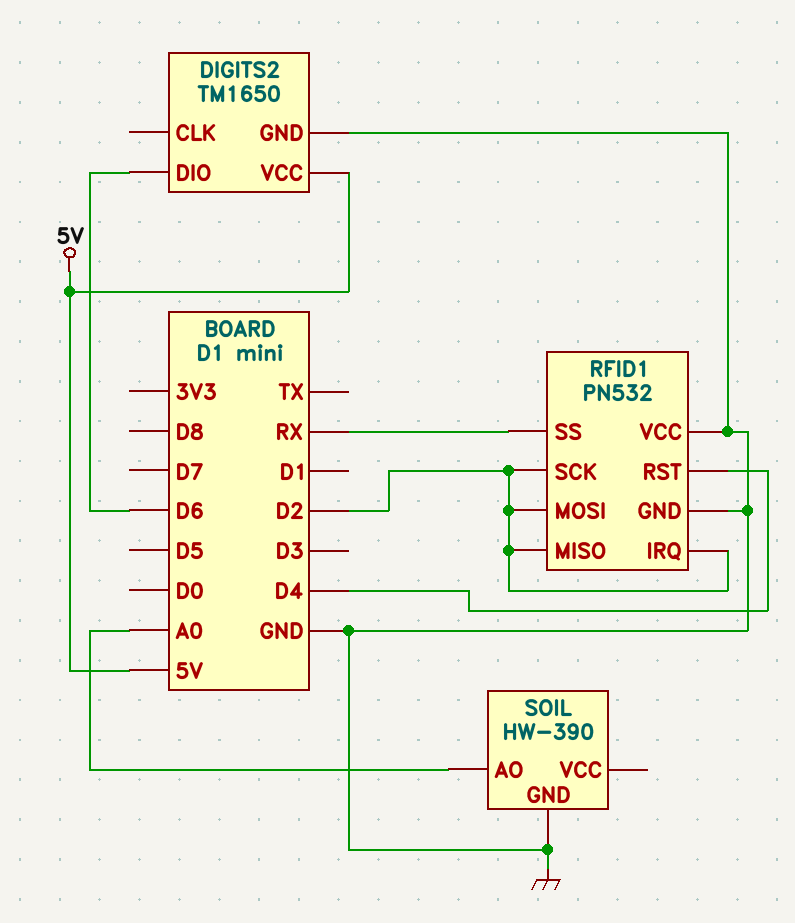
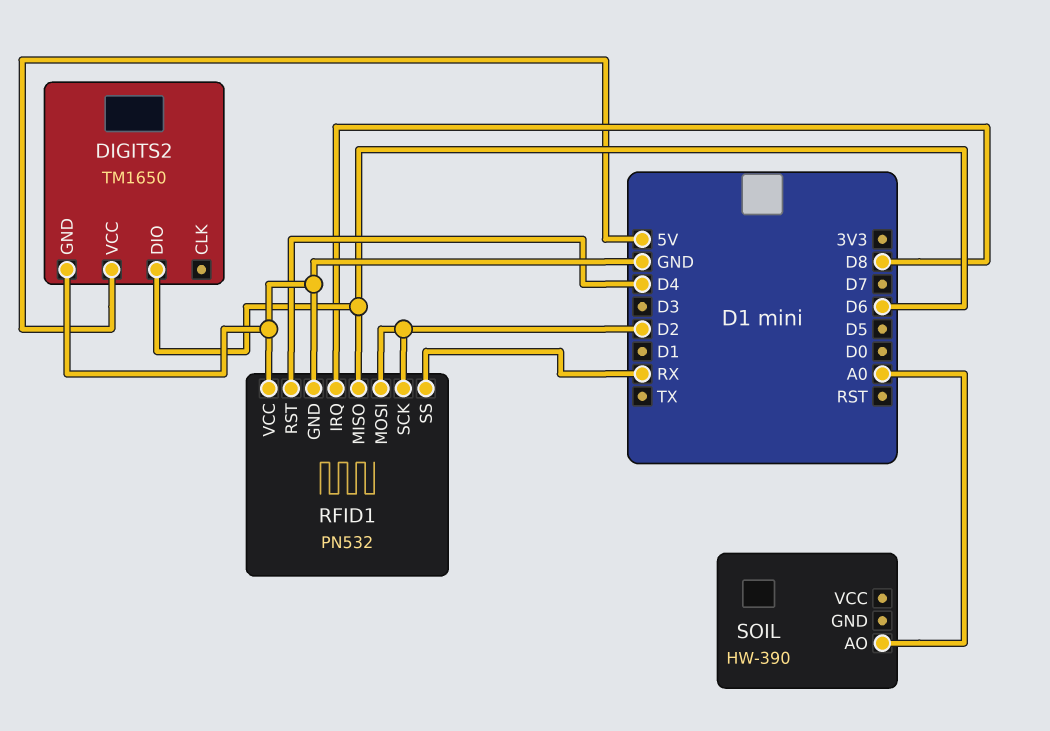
RFID1 pin IRQ: D2 -> D8
RFID1 pin MISO: D2 -> D6
SOIL pin GND: GND -> none

